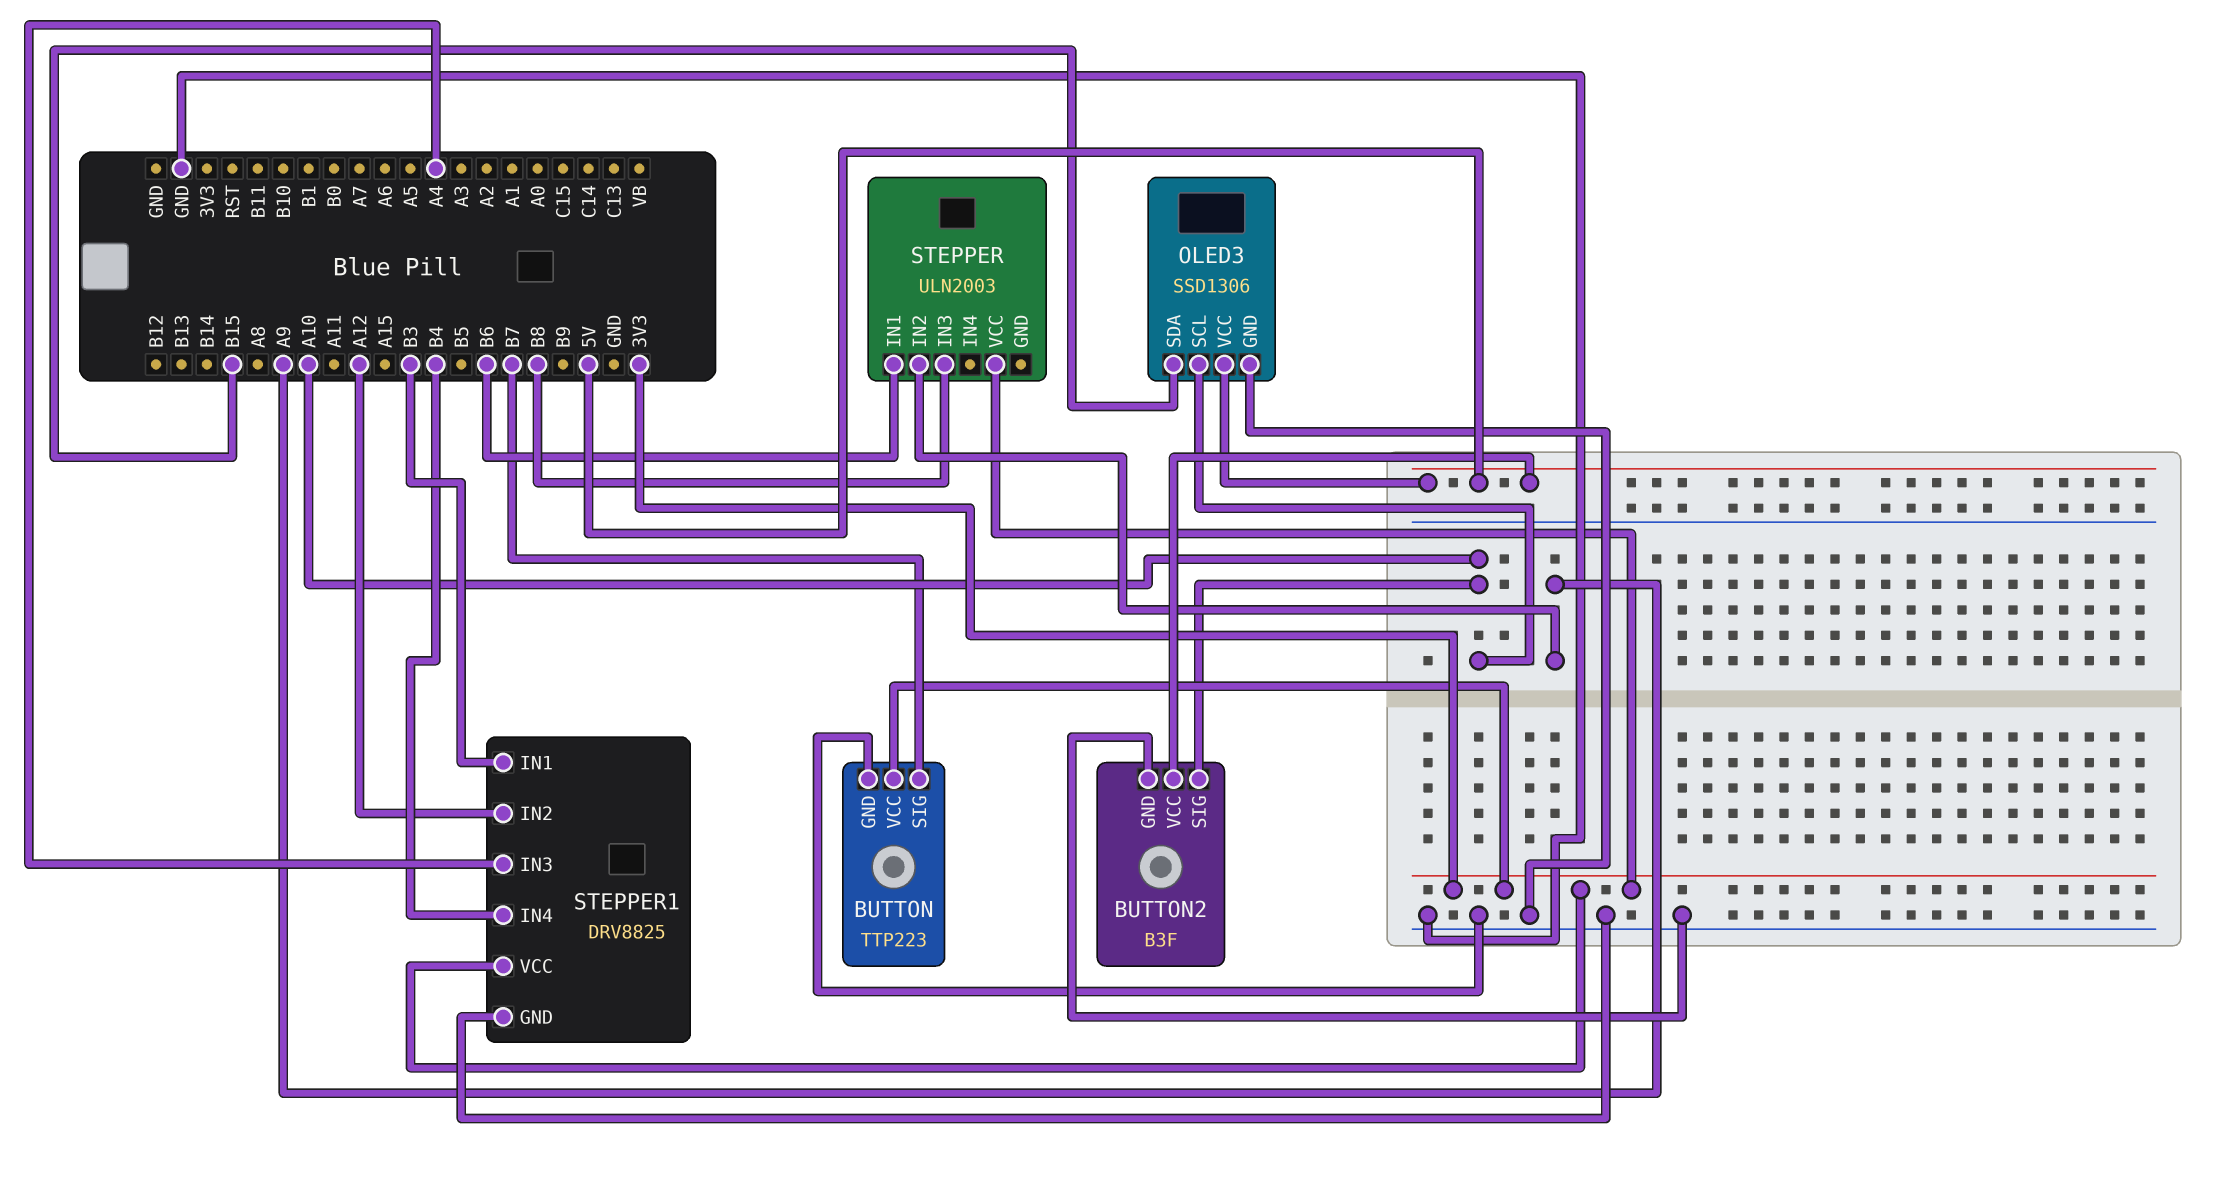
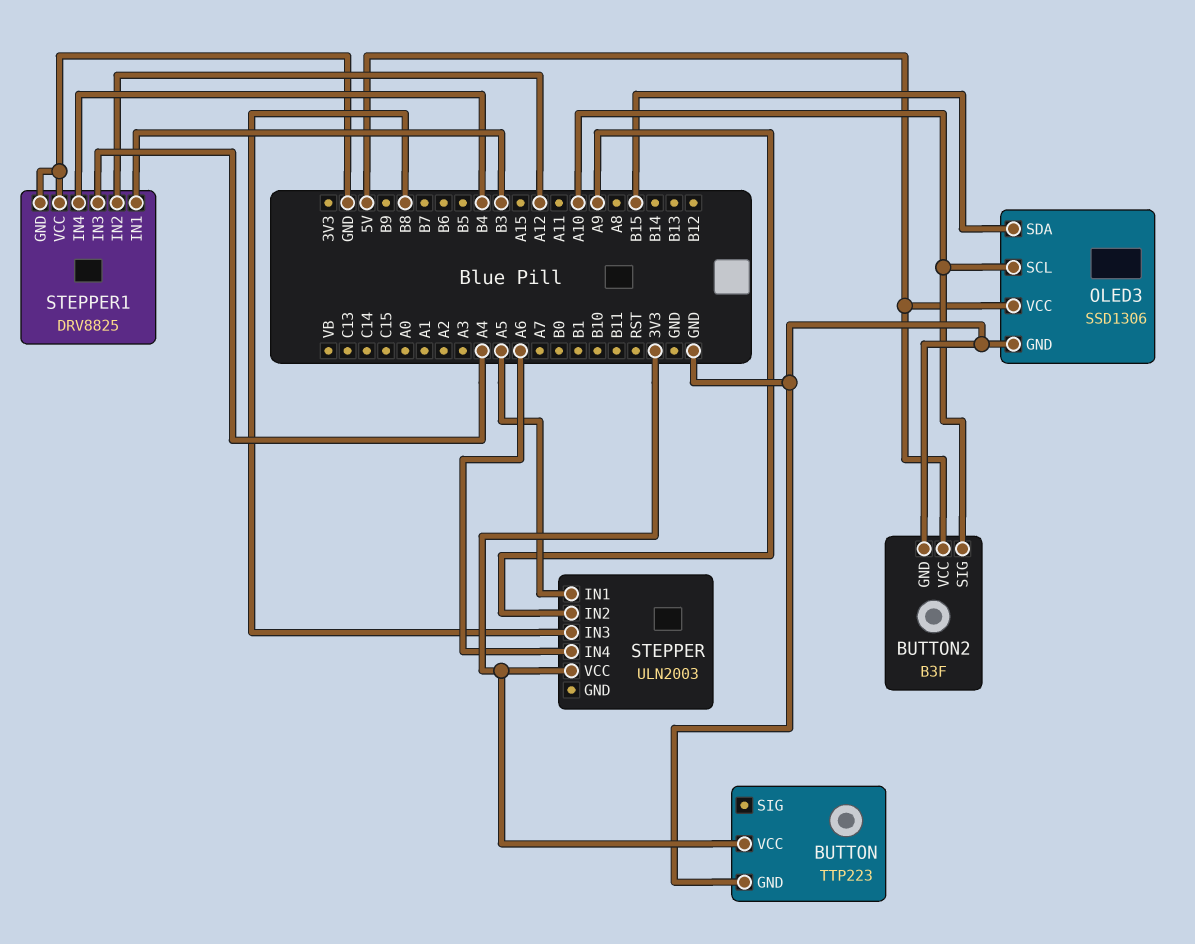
BUTTON pin SIG: B7 -> none
STEPPER pin IN1: B6 -> A5
STEPPER pin IN4: none -> A6
STEPPER1 pin VCC: 3V3 -> GND

